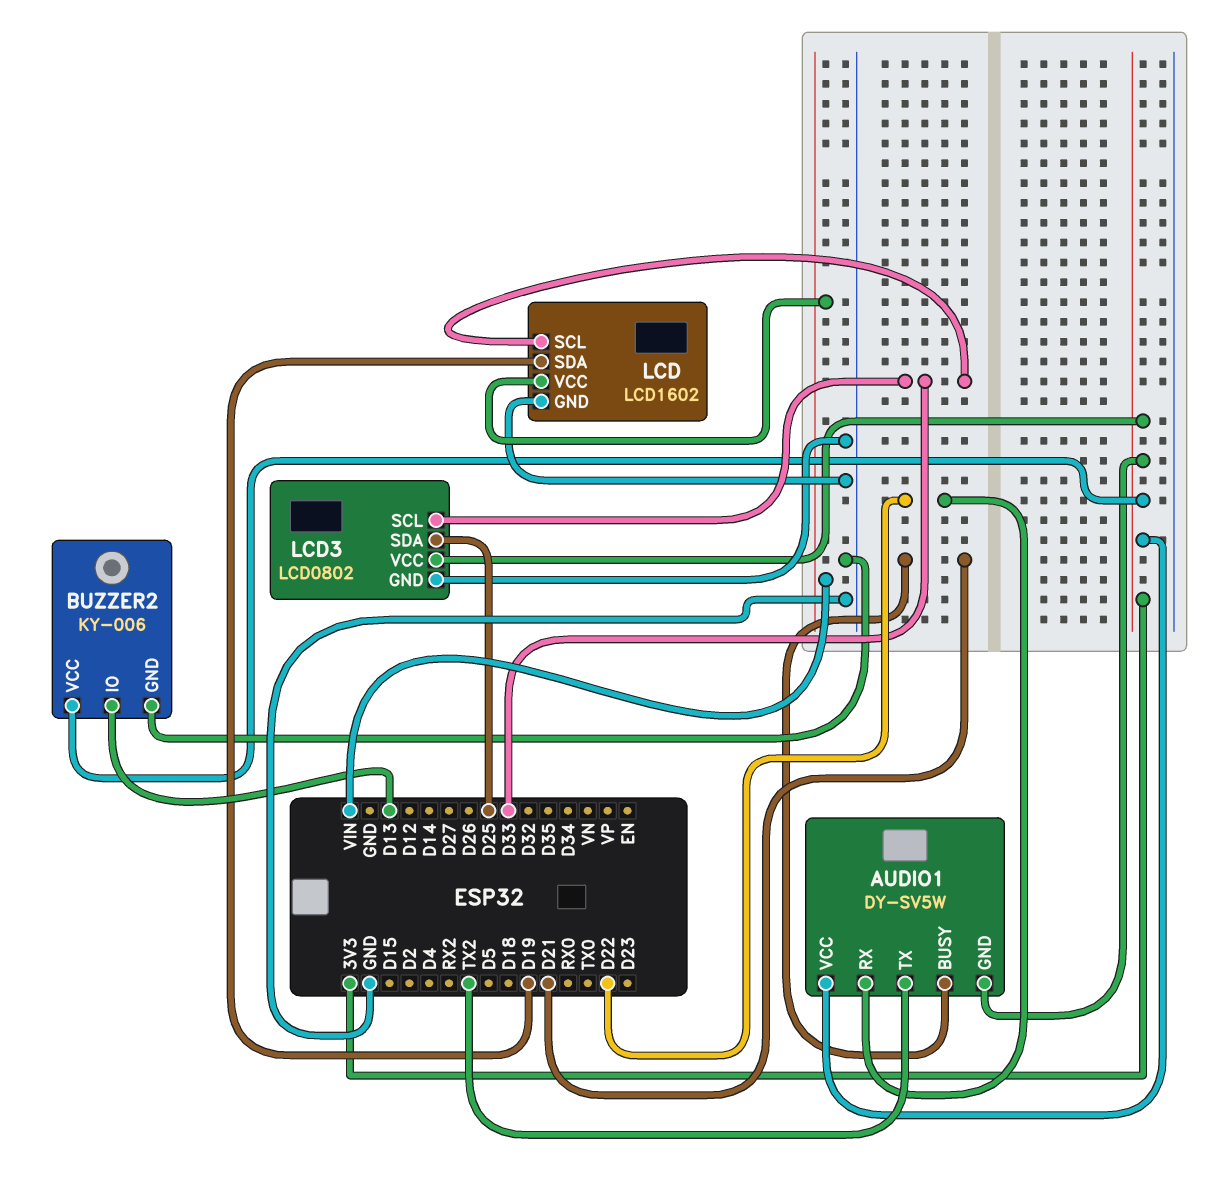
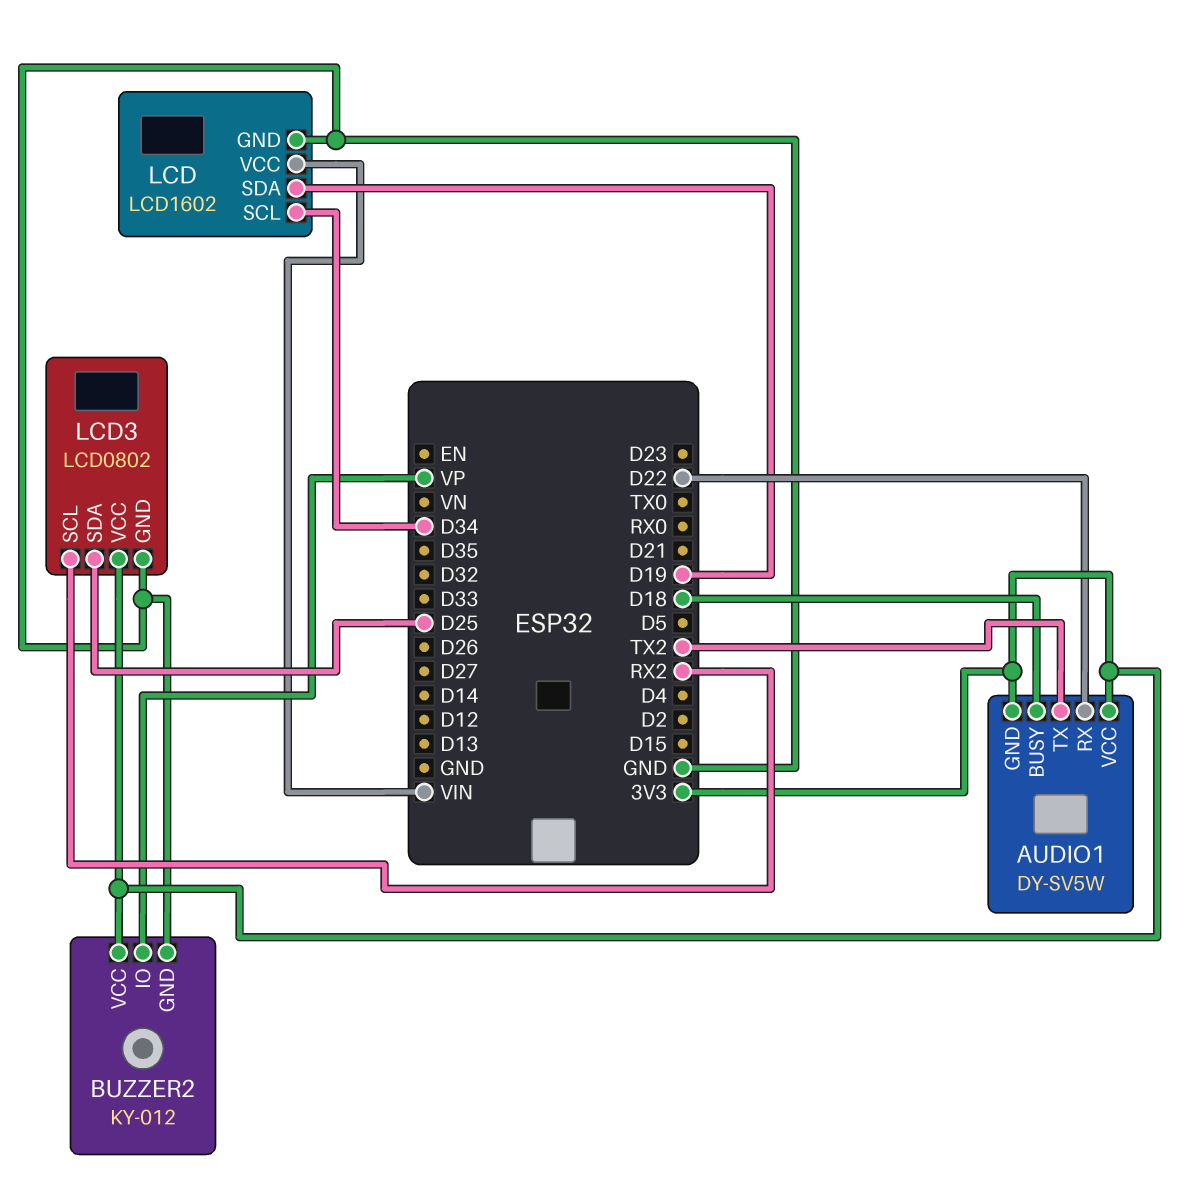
AUDIO1 pin BUSY: D21 -> D18
BUZZER2: KY-006 -> KY-012
BUZZER2 pin IO: D13 -> VP
LCD pin SCL: D33 -> D34
LCD3 pin SCL: D33 -> RX2

